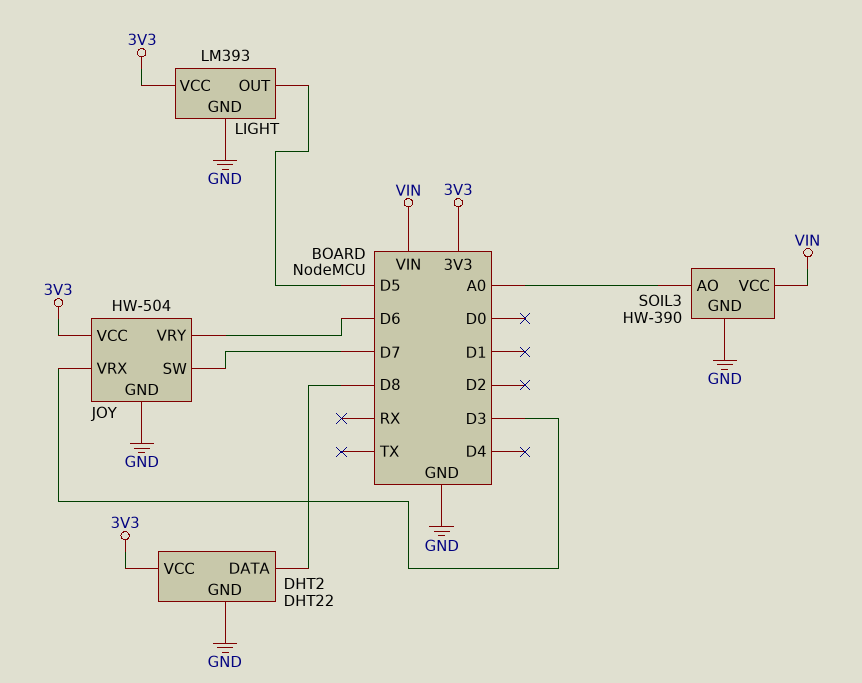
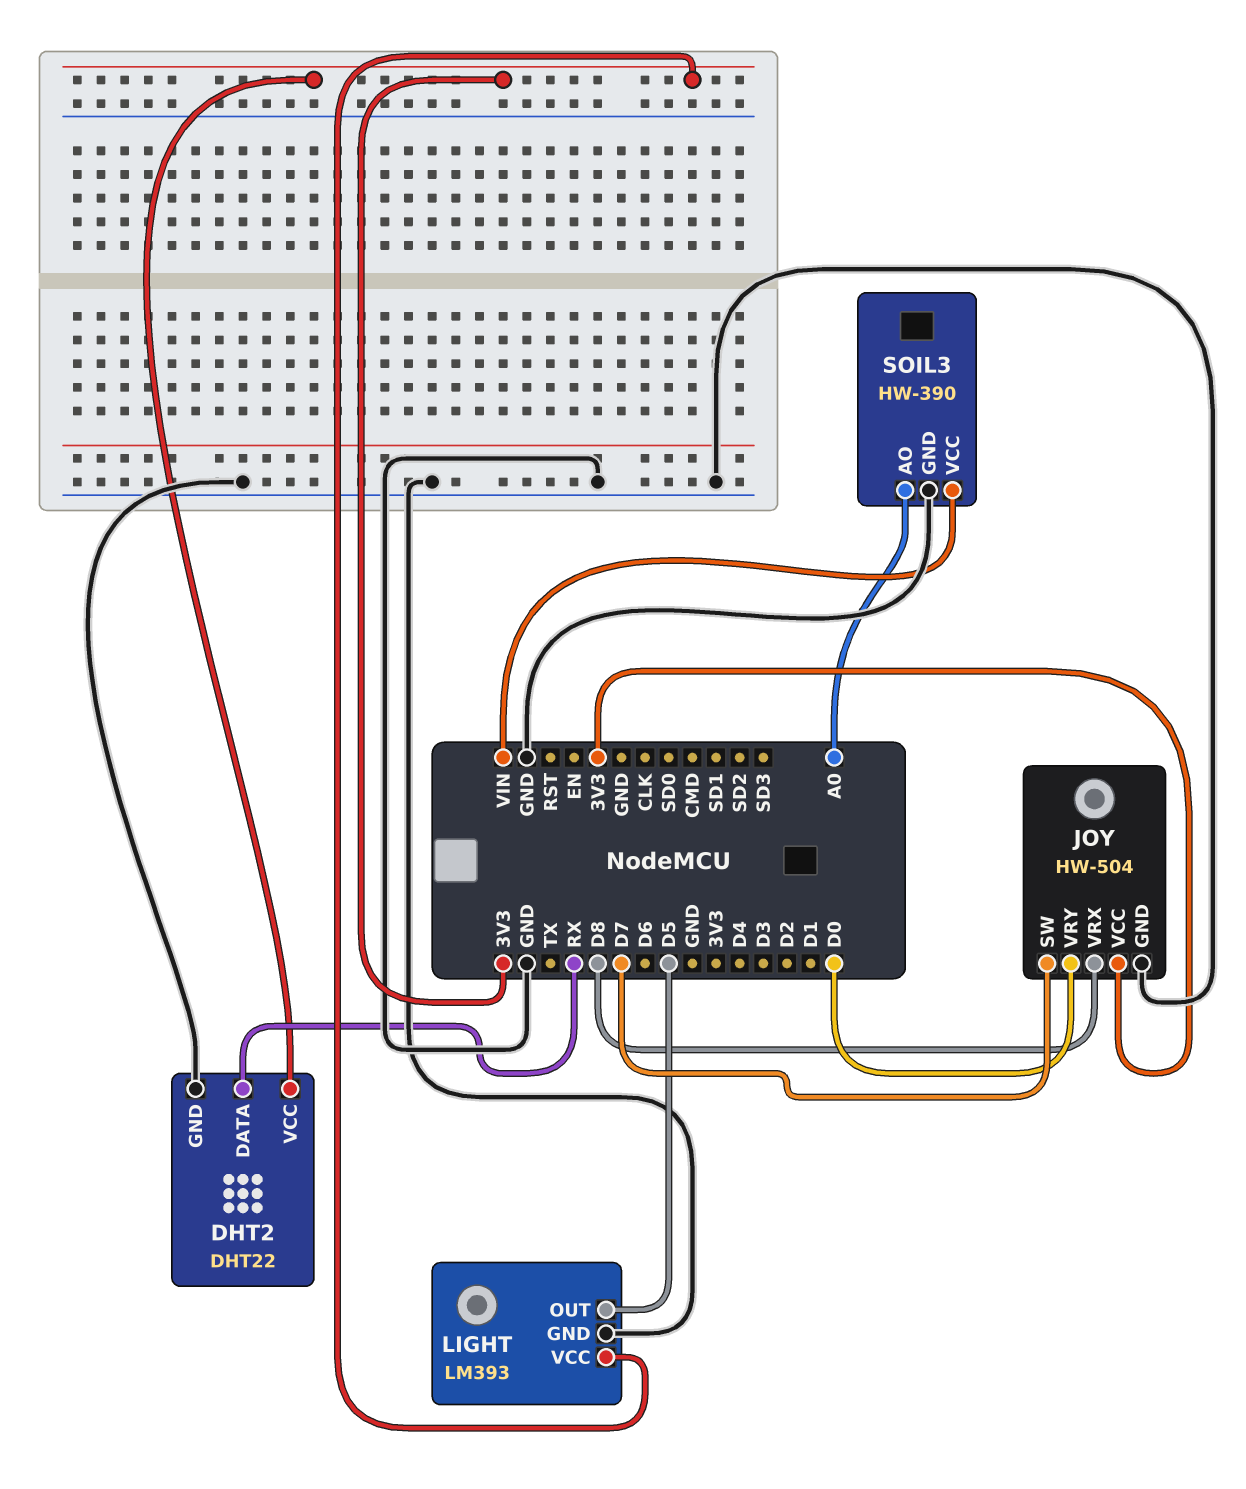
DHT2 pin DATA: D8 -> RX
JOY pin VRX: D3 -> D8
JOY pin VRY: D6 -> D0

